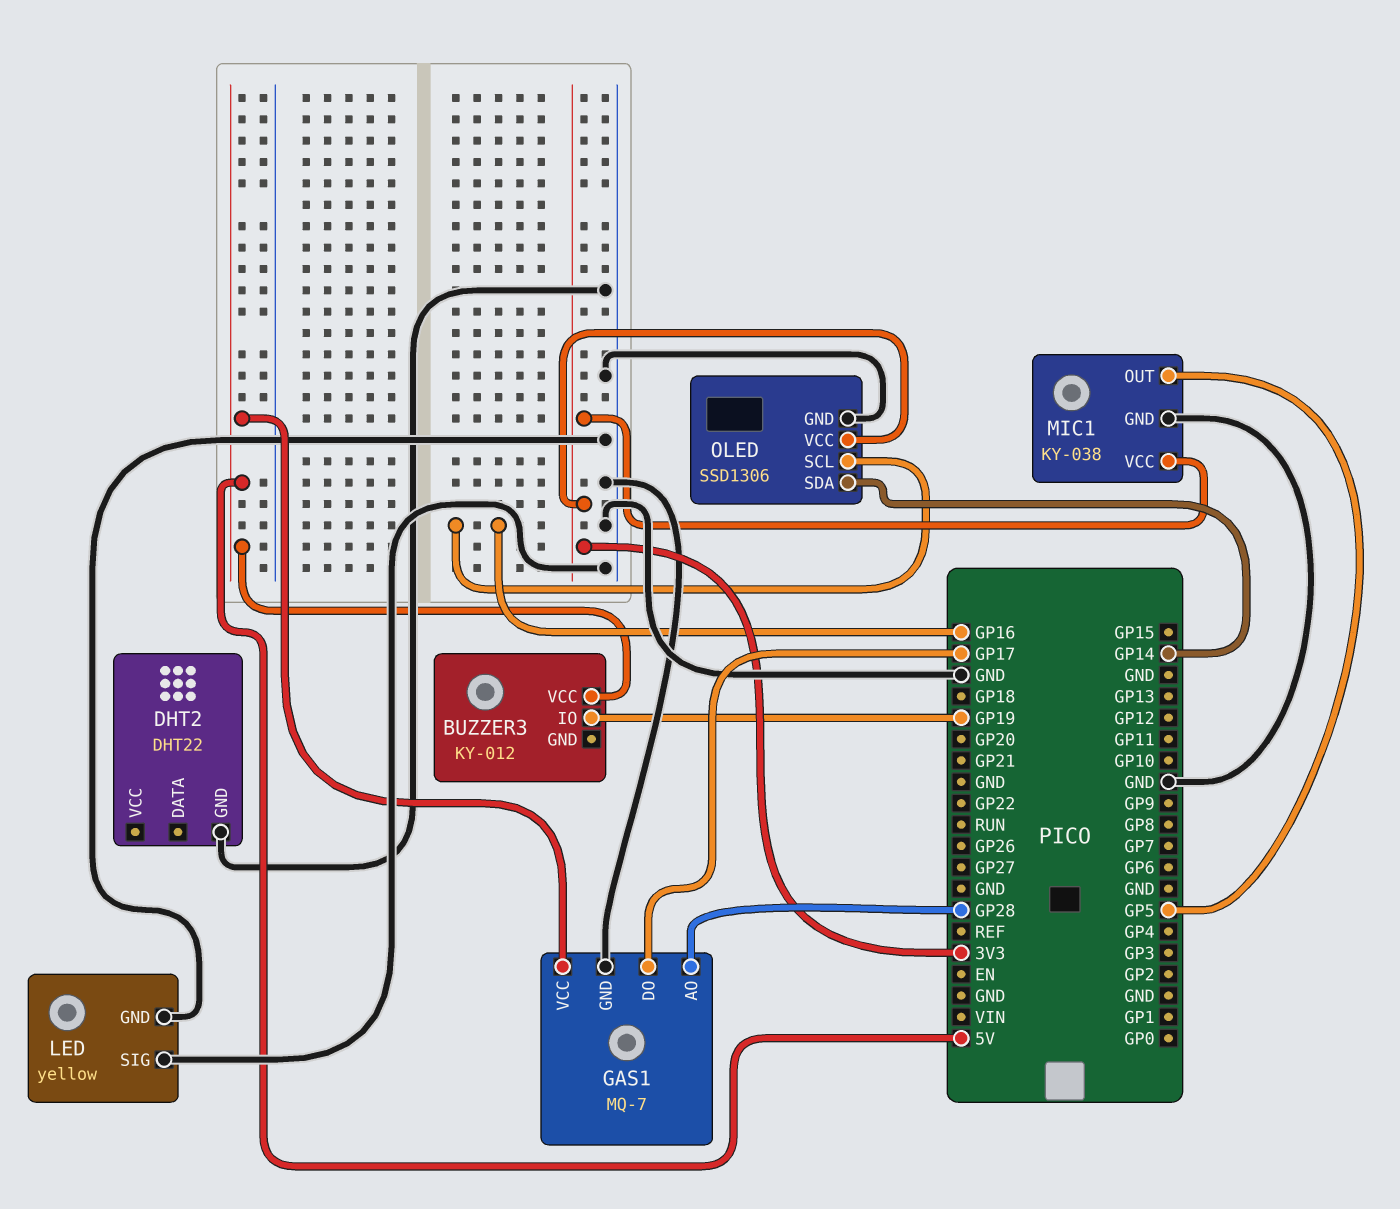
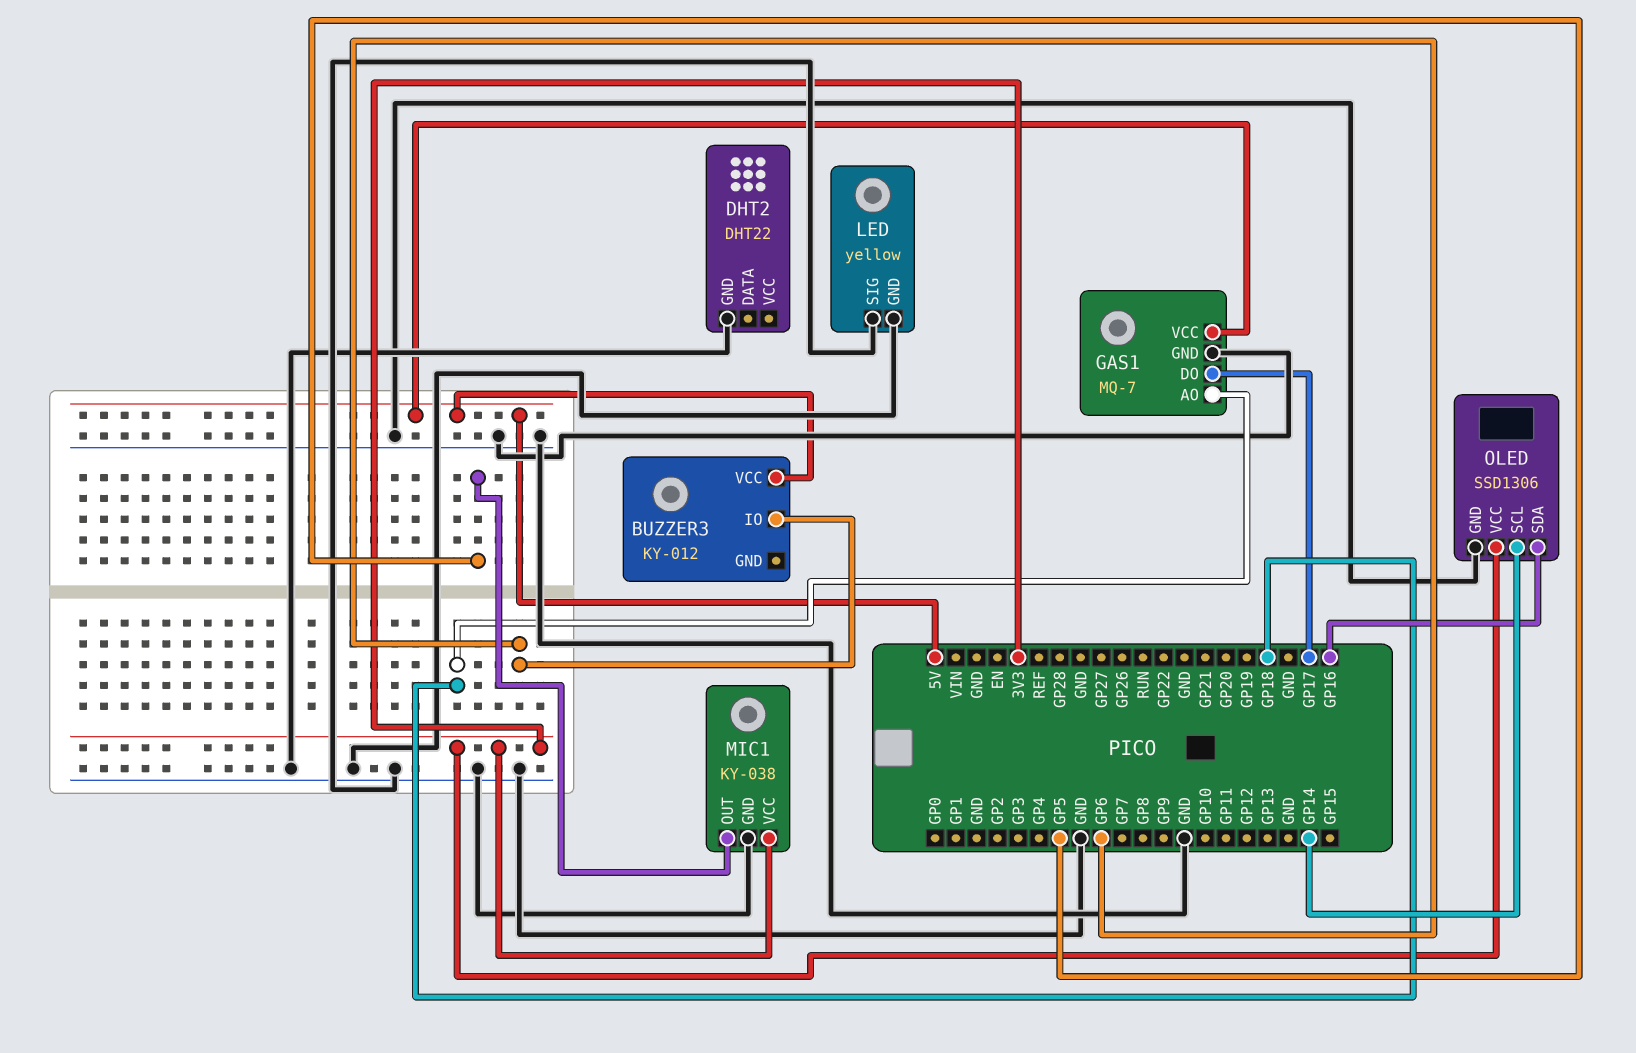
BUZZER3 pin IO: GP19 -> GP6
GAS1 pin AO: GP28 -> GP18
OLED pin SCL: GP16 -> GP14
OLED pin SDA: GP14 -> GP16

